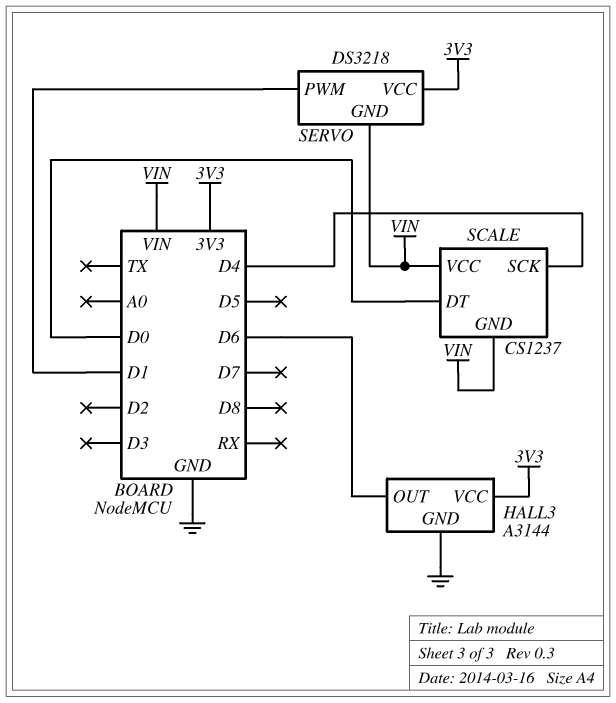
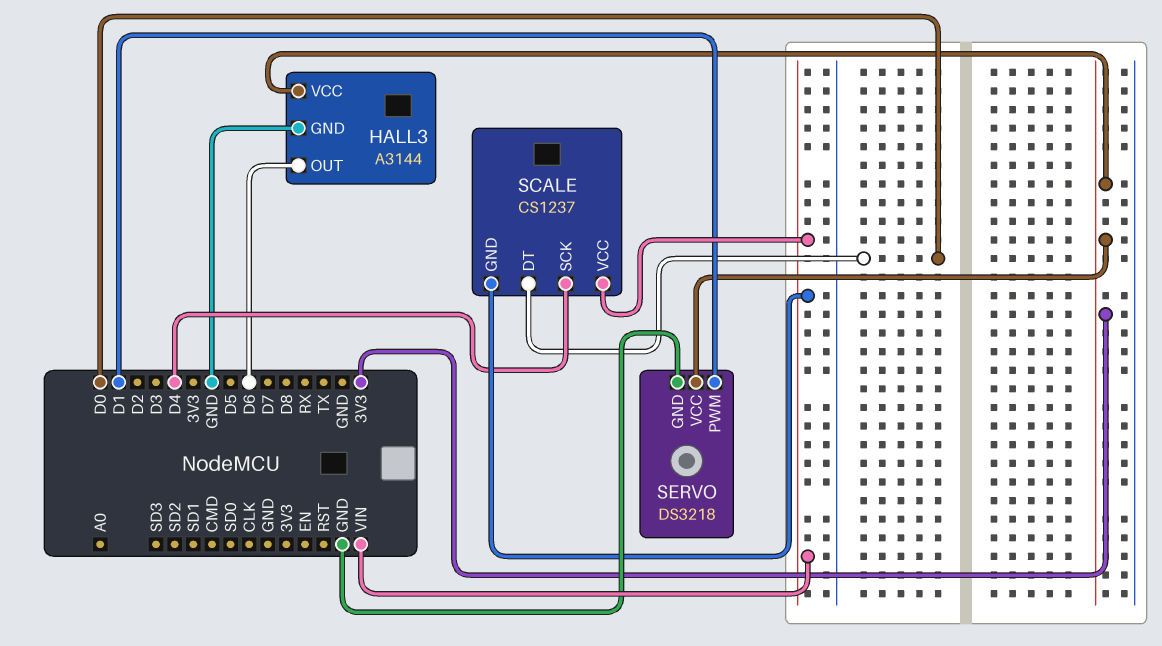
SERVO pin GND: VIN -> GND

